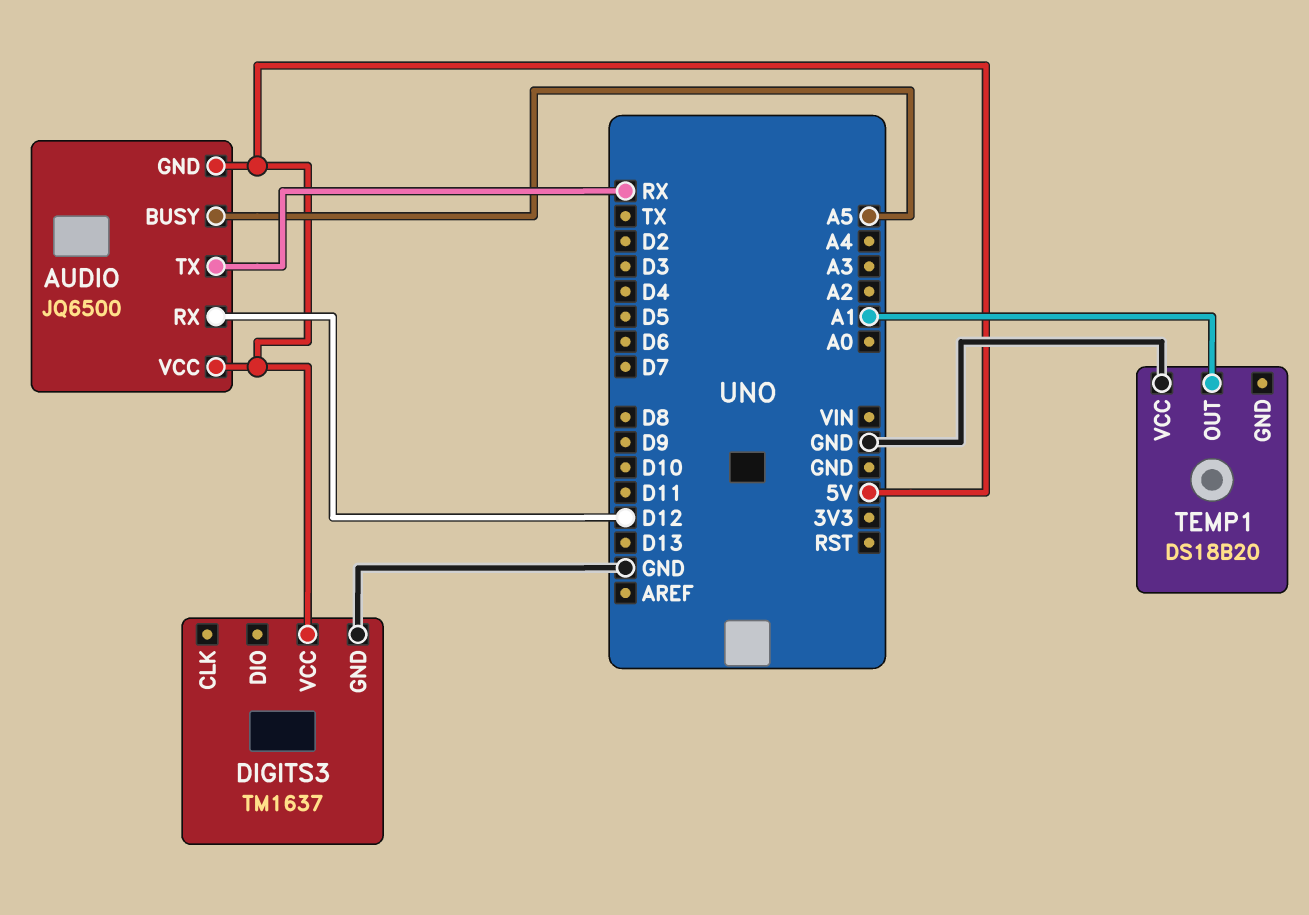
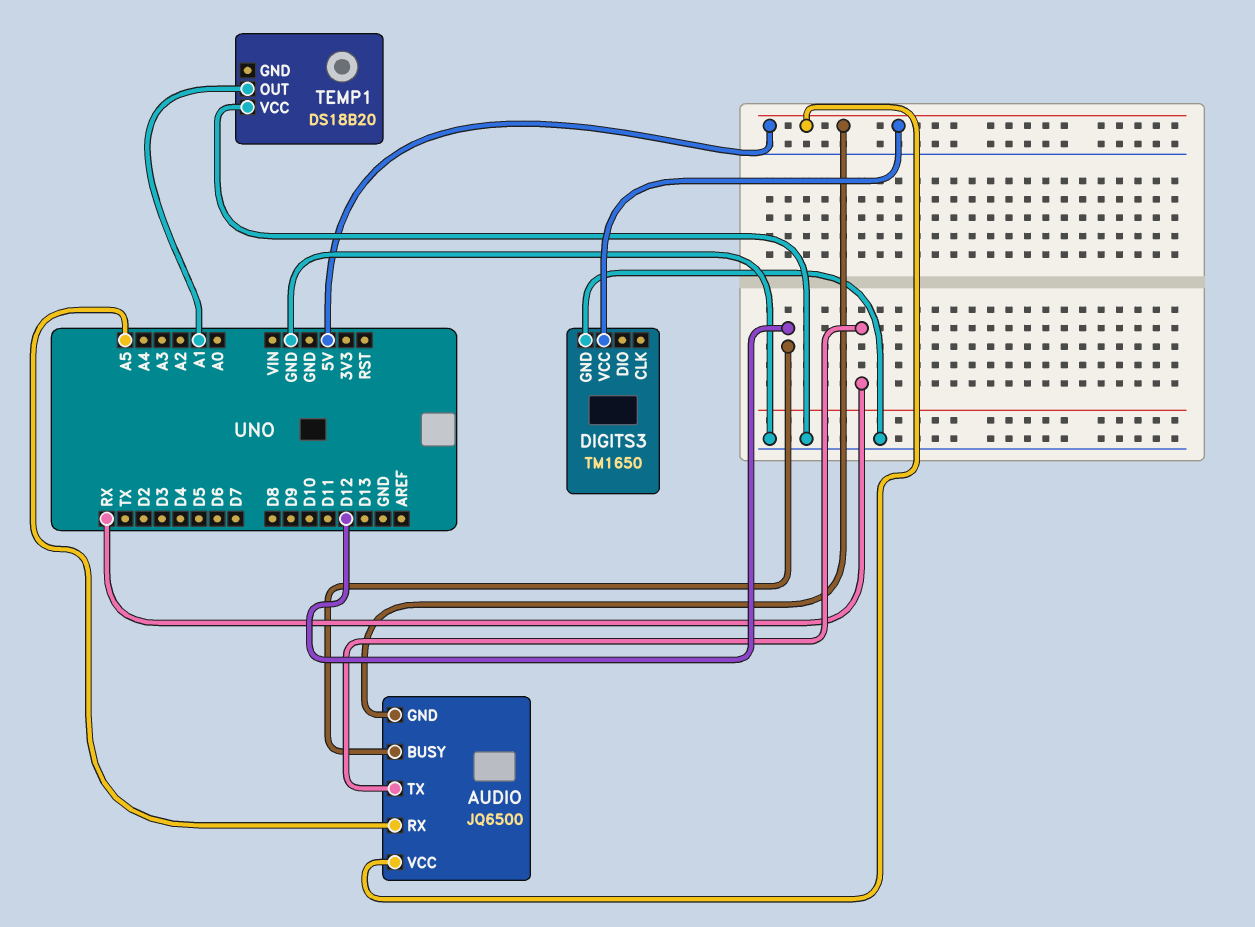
AUDIO pin BUSY: A5 -> D12
AUDIO pin RX: D12 -> A5
DIGITS3: TM1637 -> TM1650

